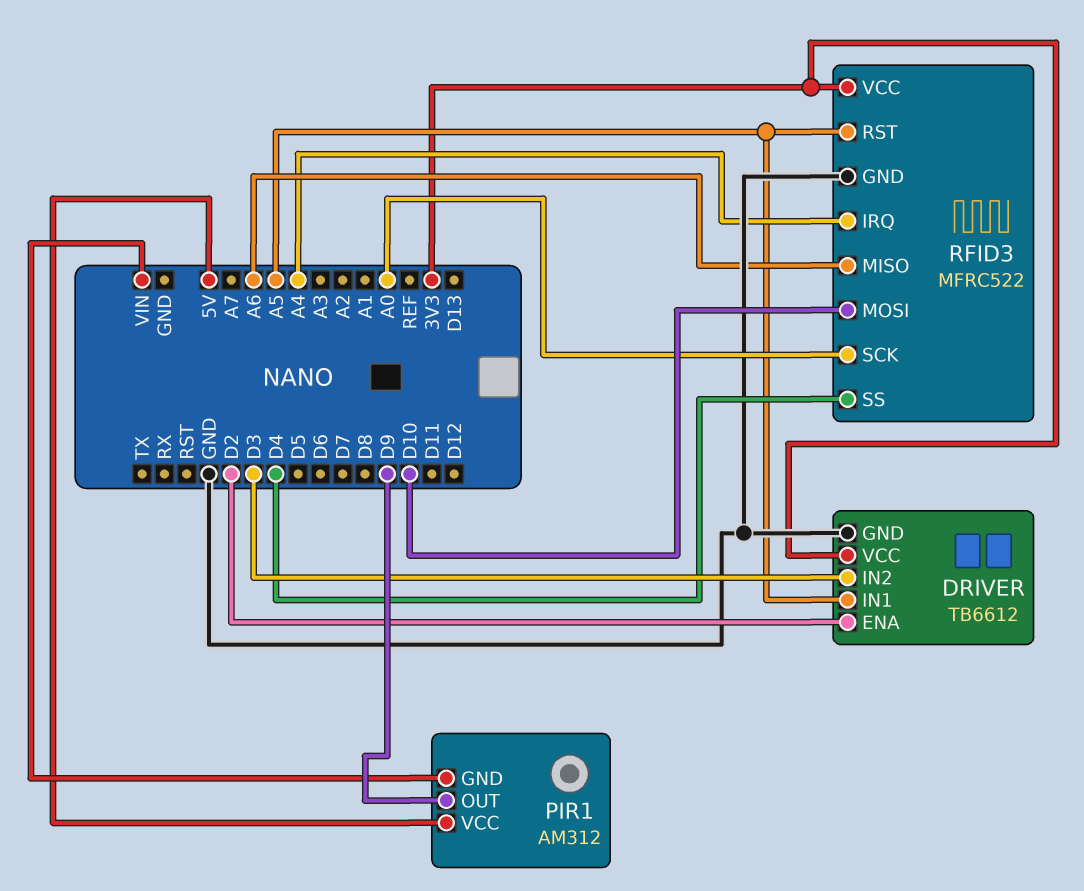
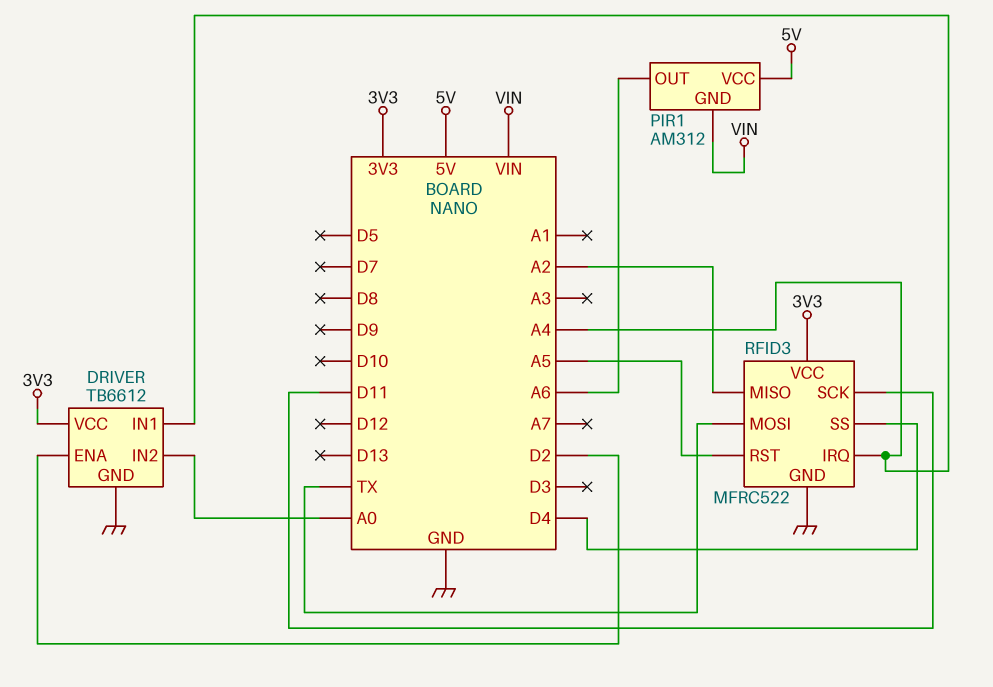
DRIVER pin IN1: A5 -> A4
DRIVER pin IN2: D3 -> A0
PIR1 pin OUT: D9 -> A6
RFID3 pin MISO: A6 -> A2
RFID3 pin MOSI: D10 -> TX
RFID3 pin SCK: A0 -> D11

